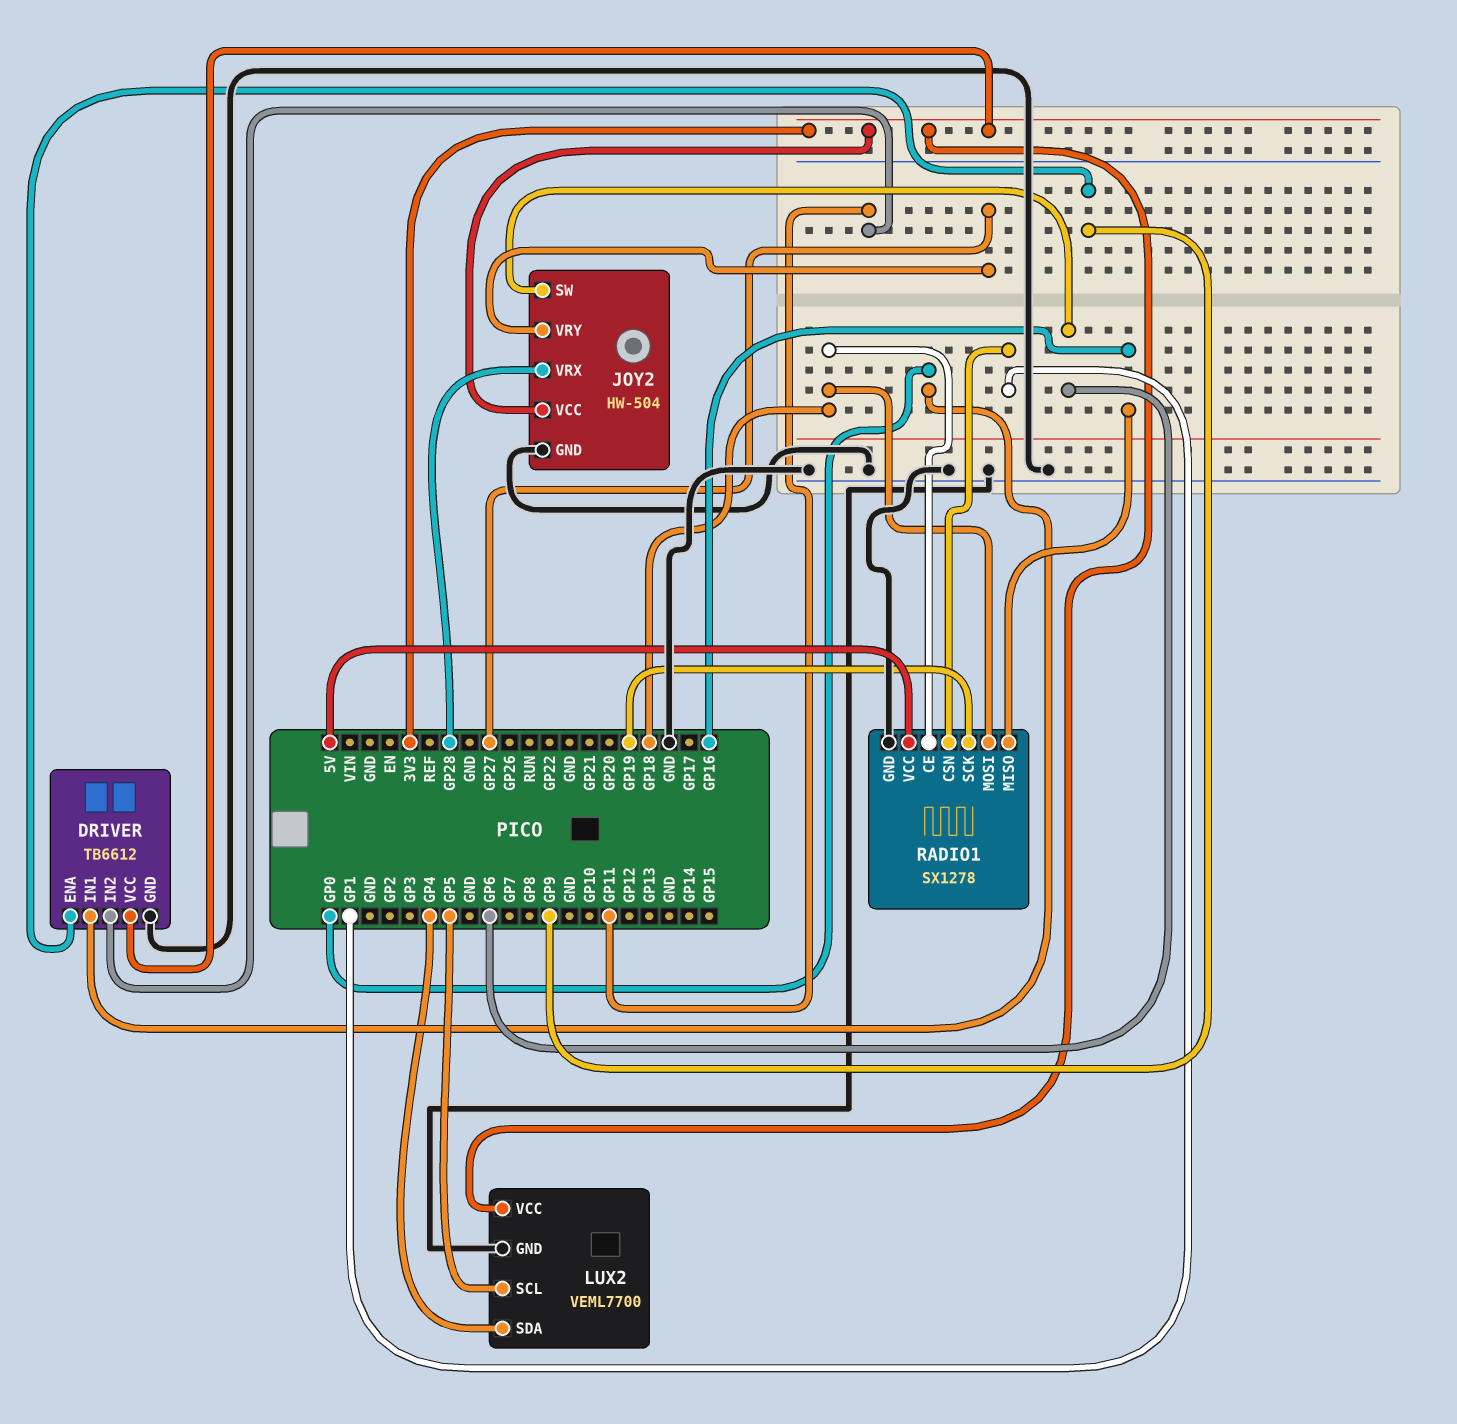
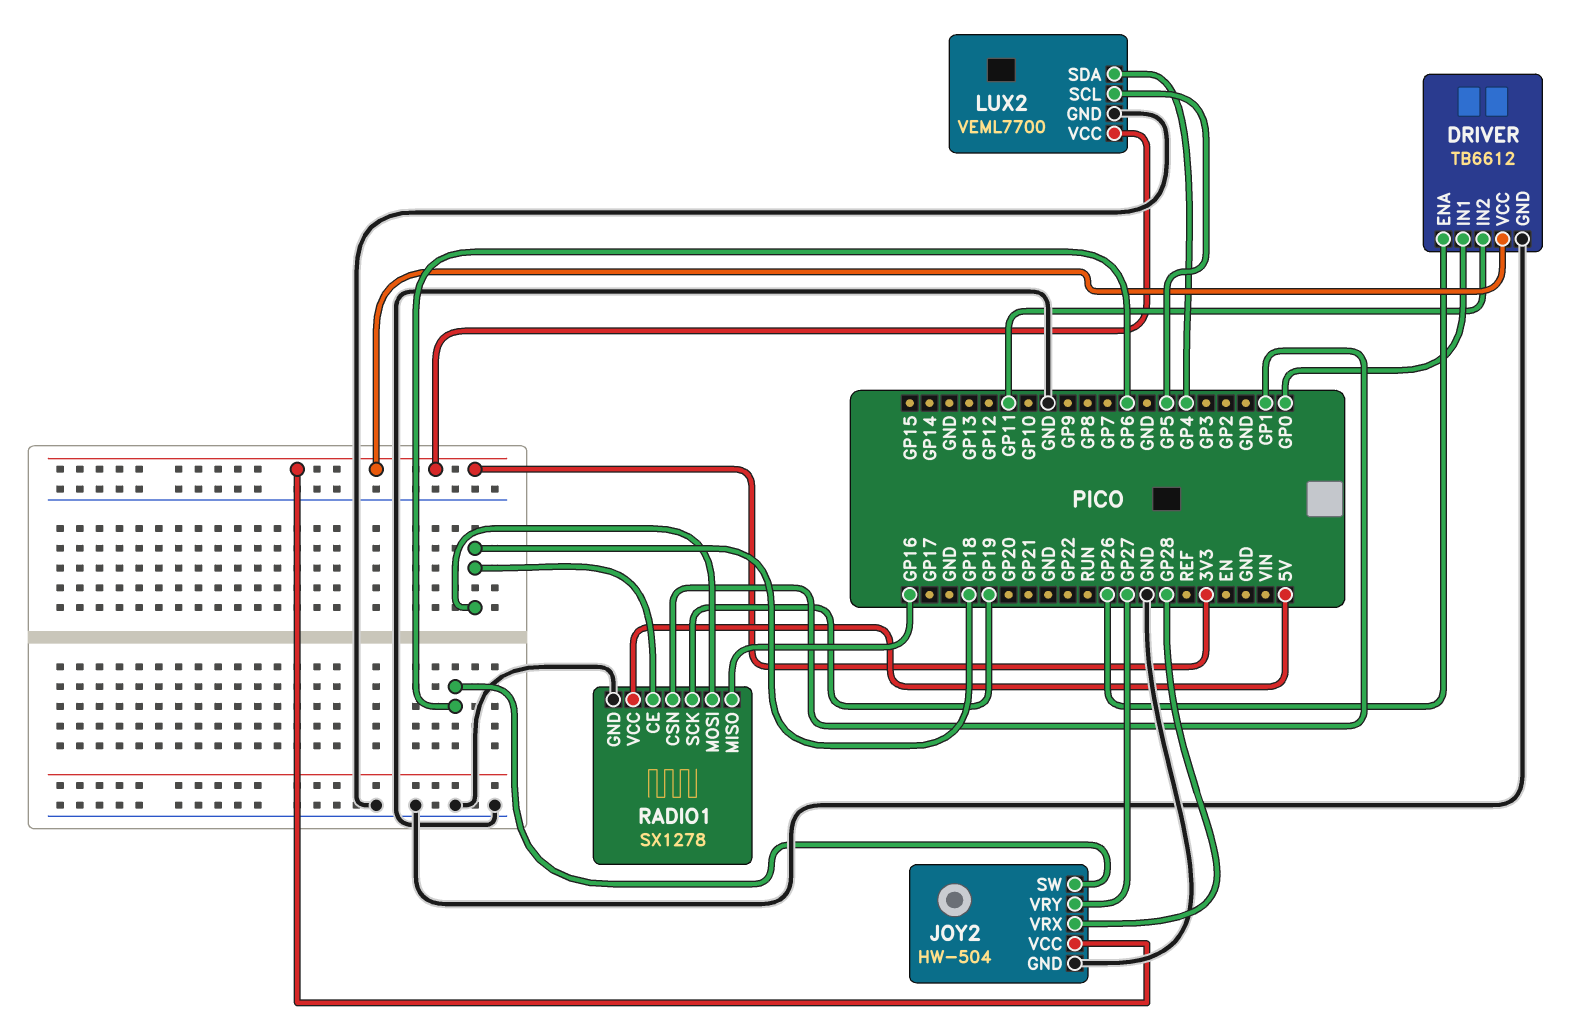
DRIVER pin ENA: GP9 -> GP26

